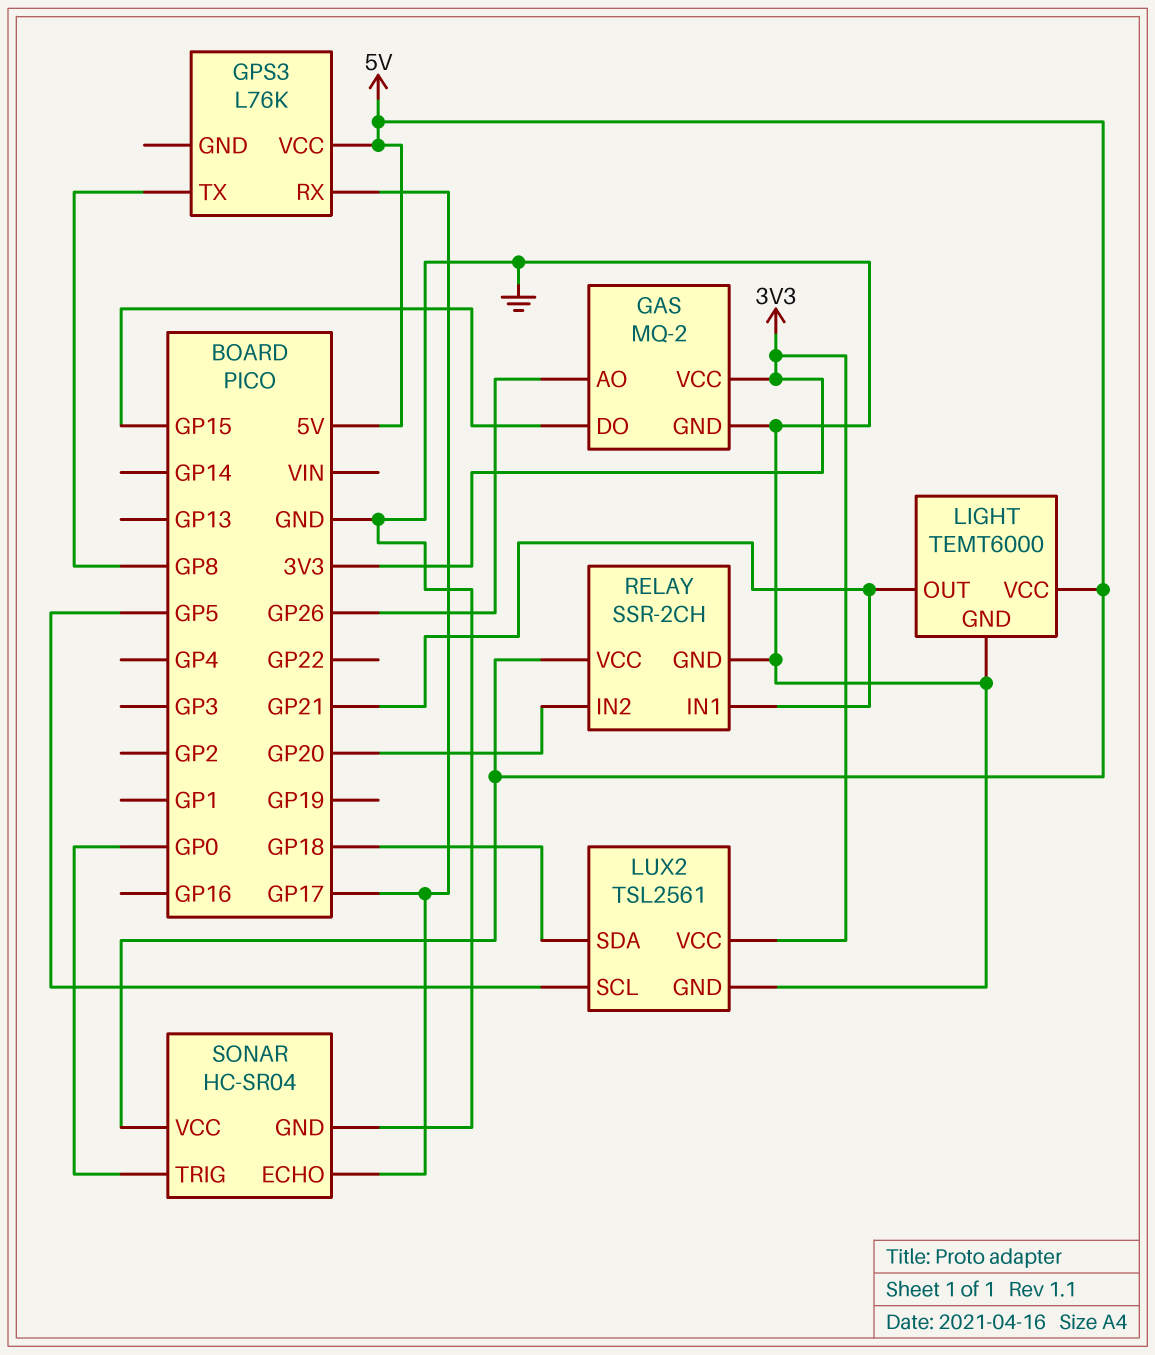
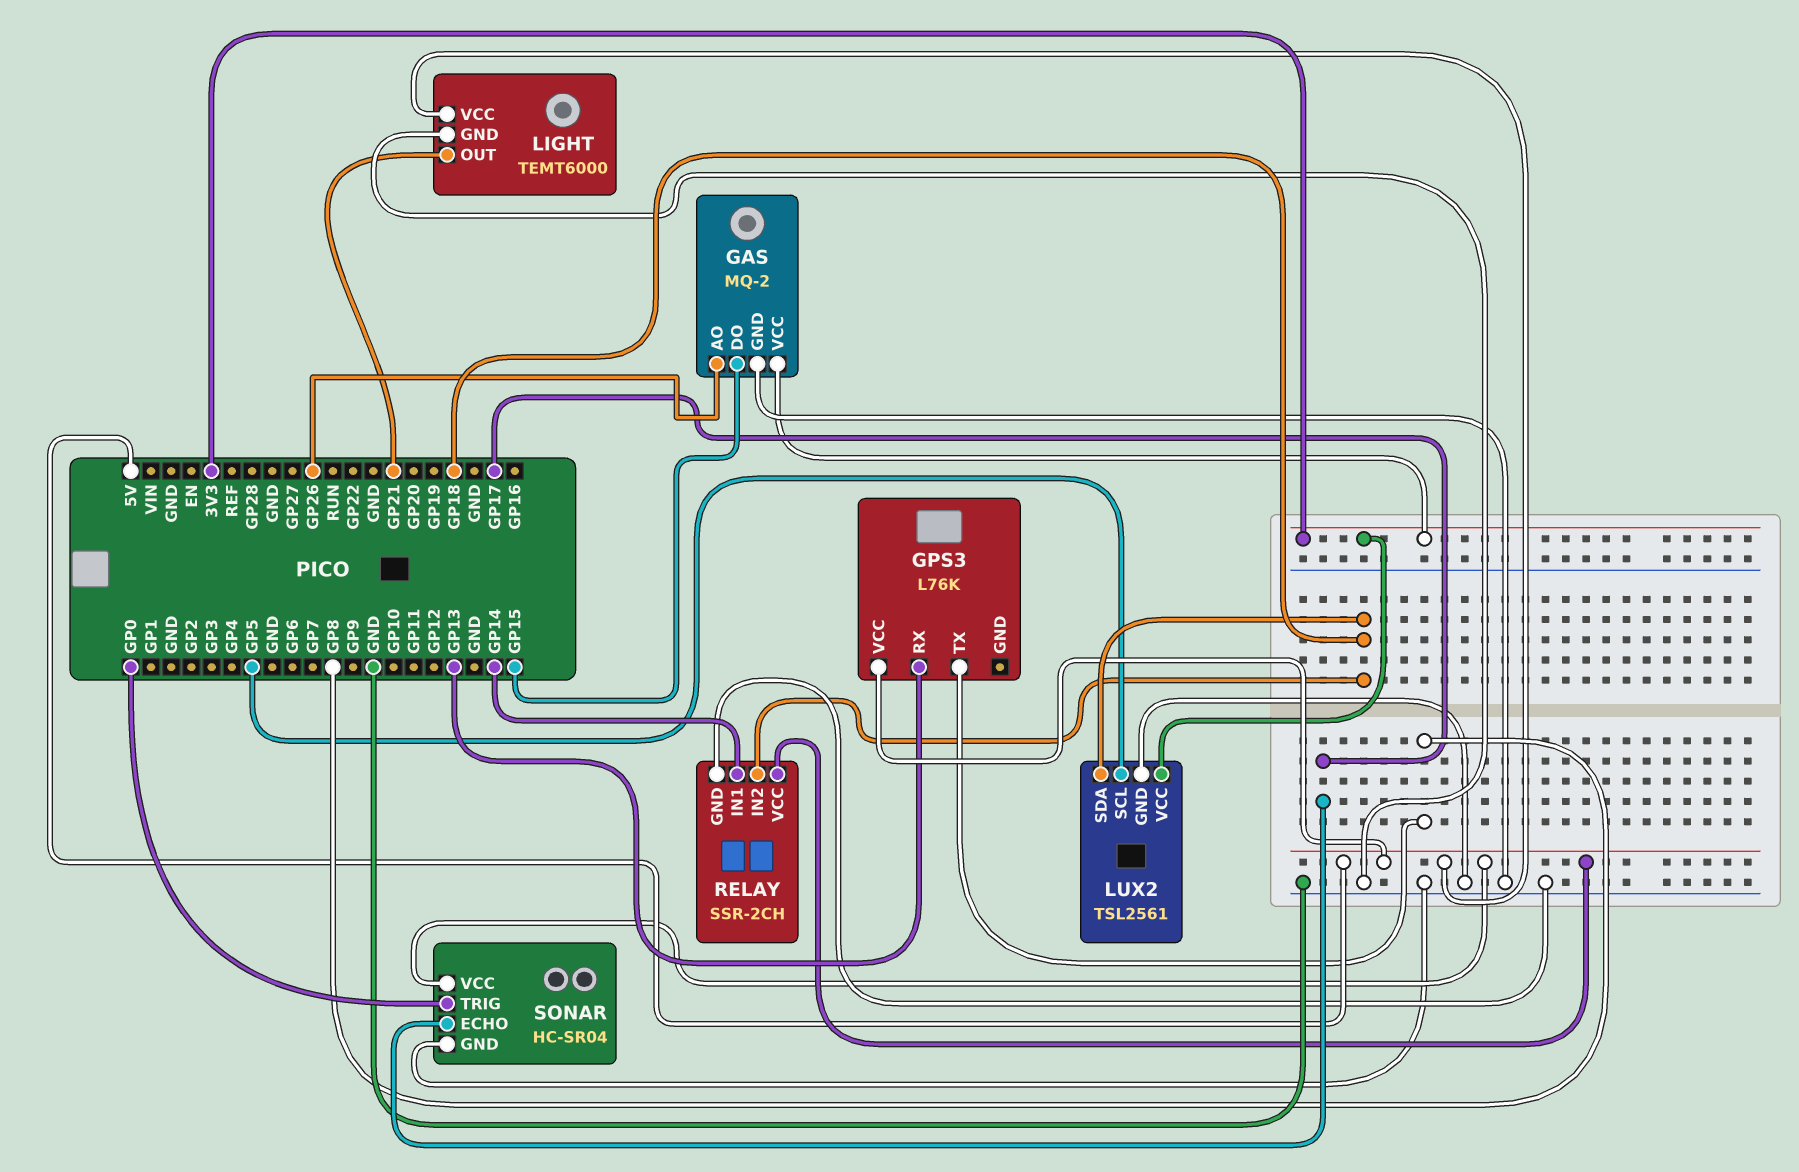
GPS3 pin RX: GP17 -> GP13
RELAY pin IN1: GP21 -> GP14
RELAY pin IN2: GP20 -> GP18

